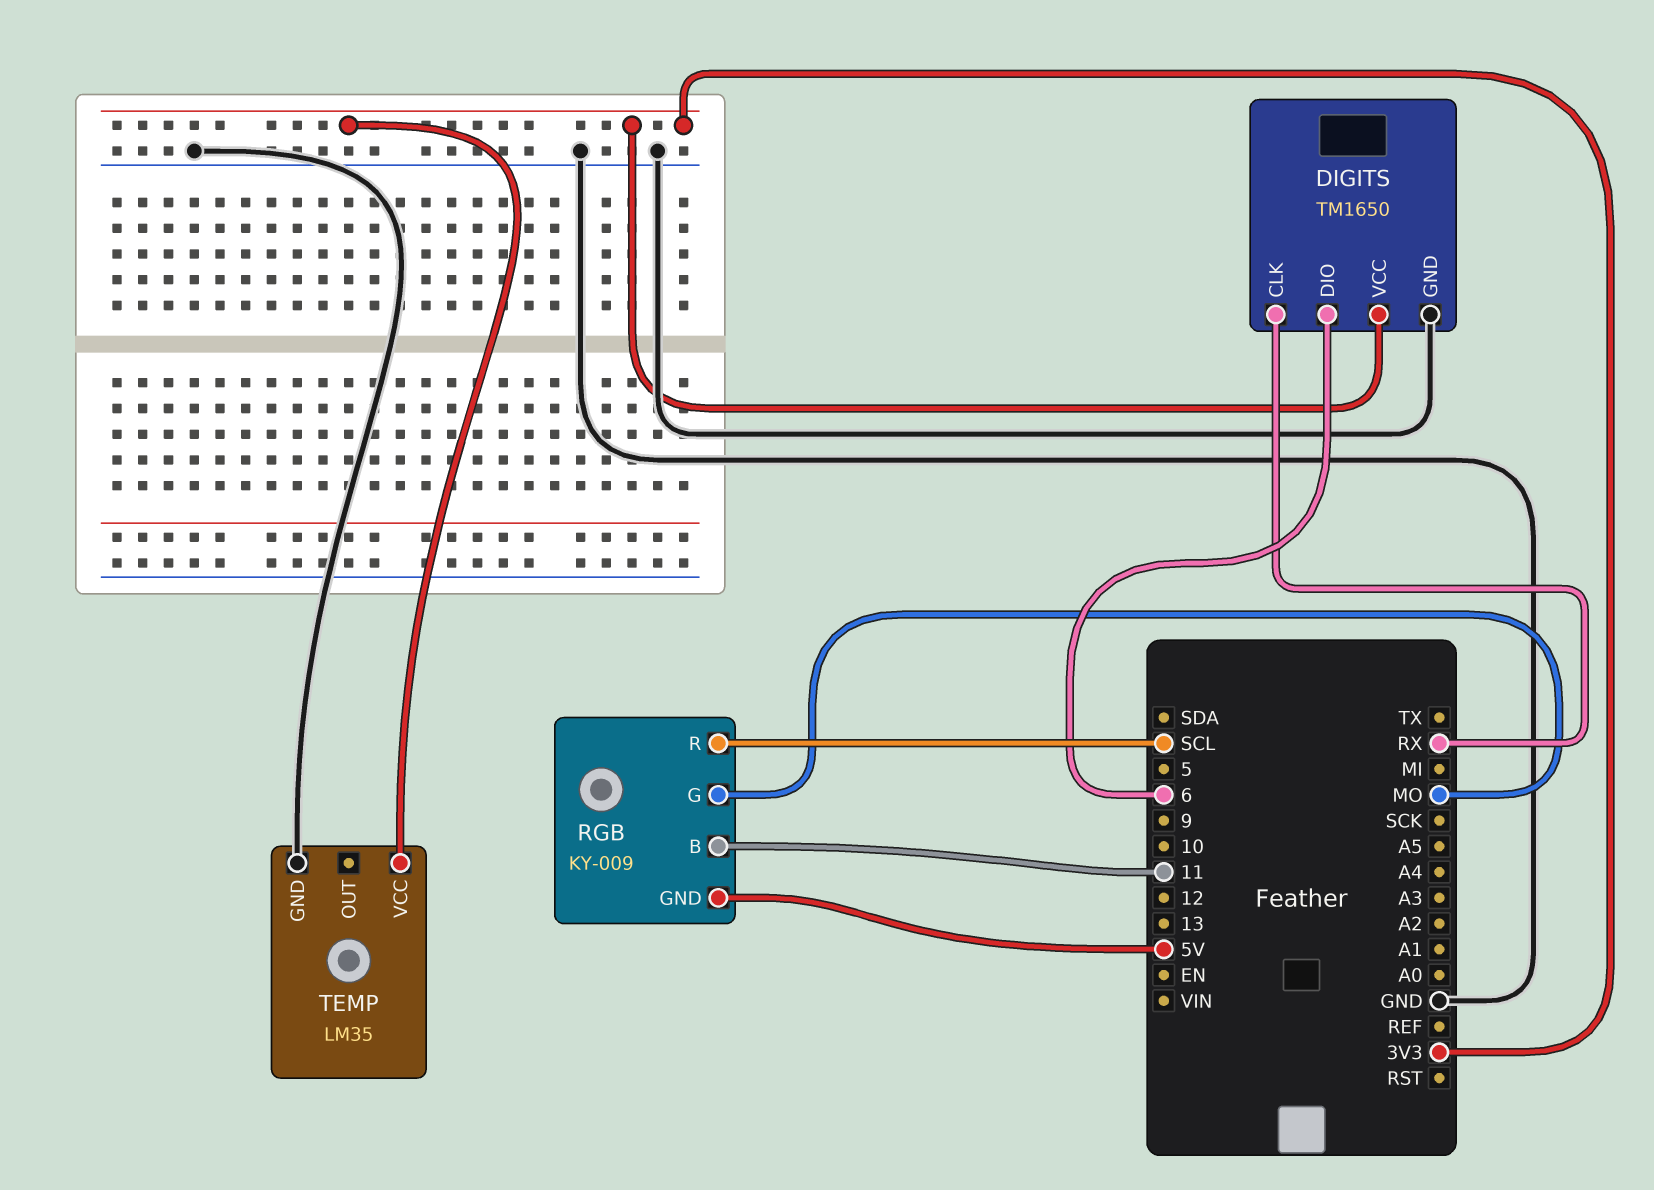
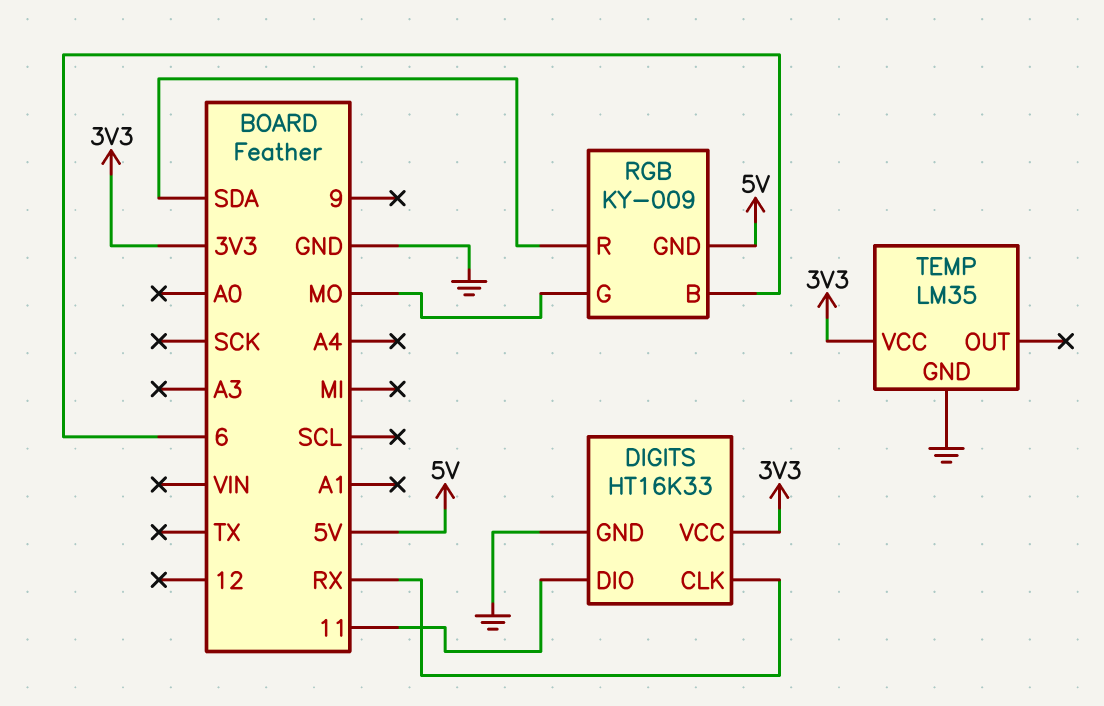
DIGITS: TM1650 -> HT16K33
DIGITS pin DIO: 6 -> 11
RGB pin B: 11 -> 6
RGB pin R: SCL -> SDA

